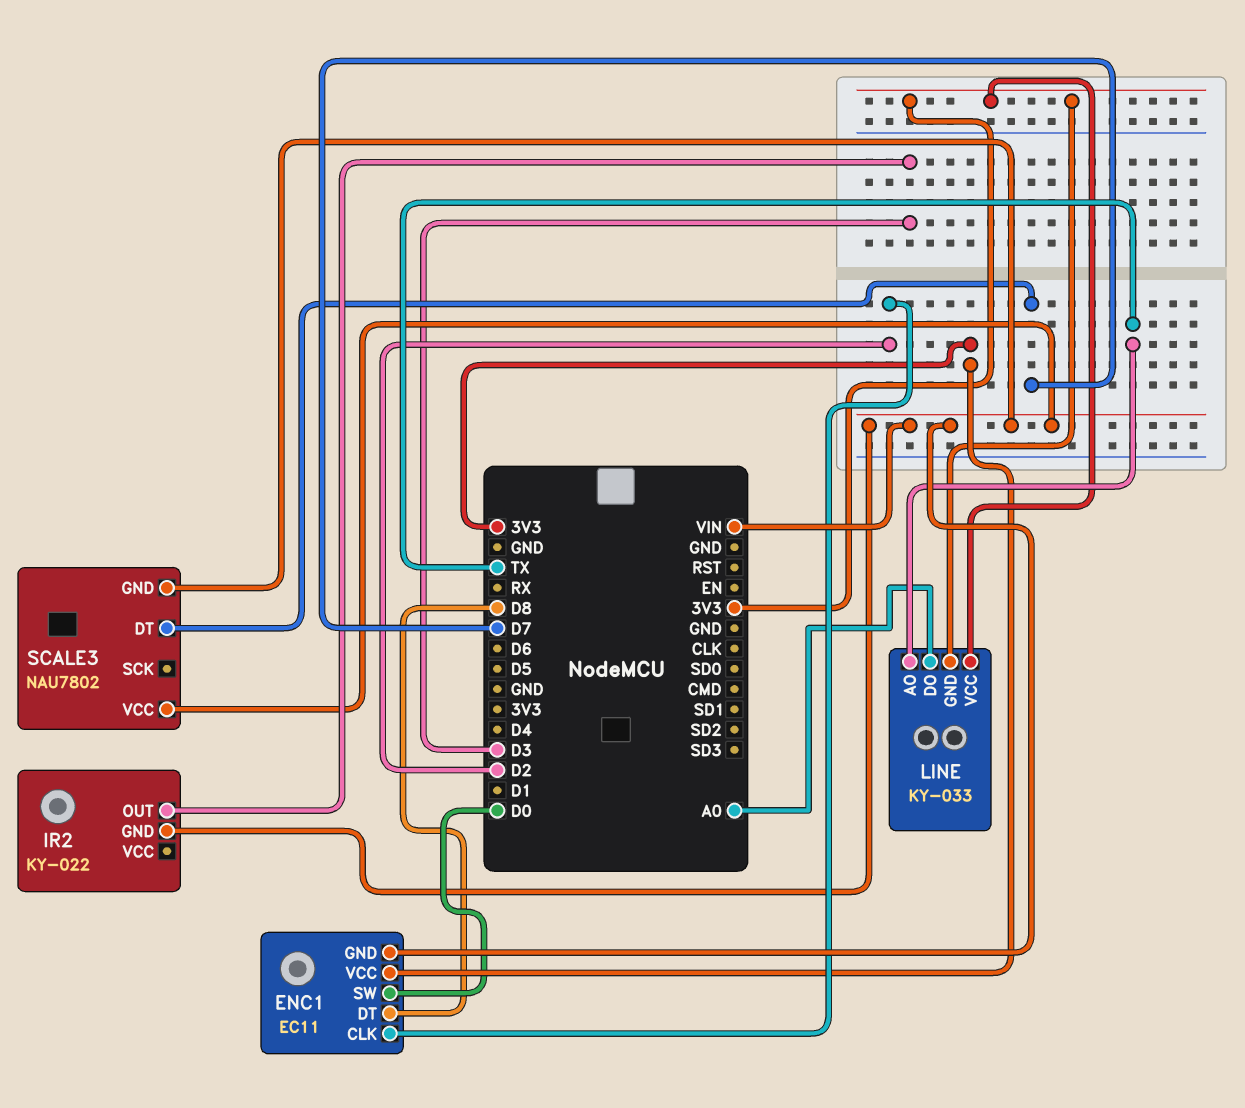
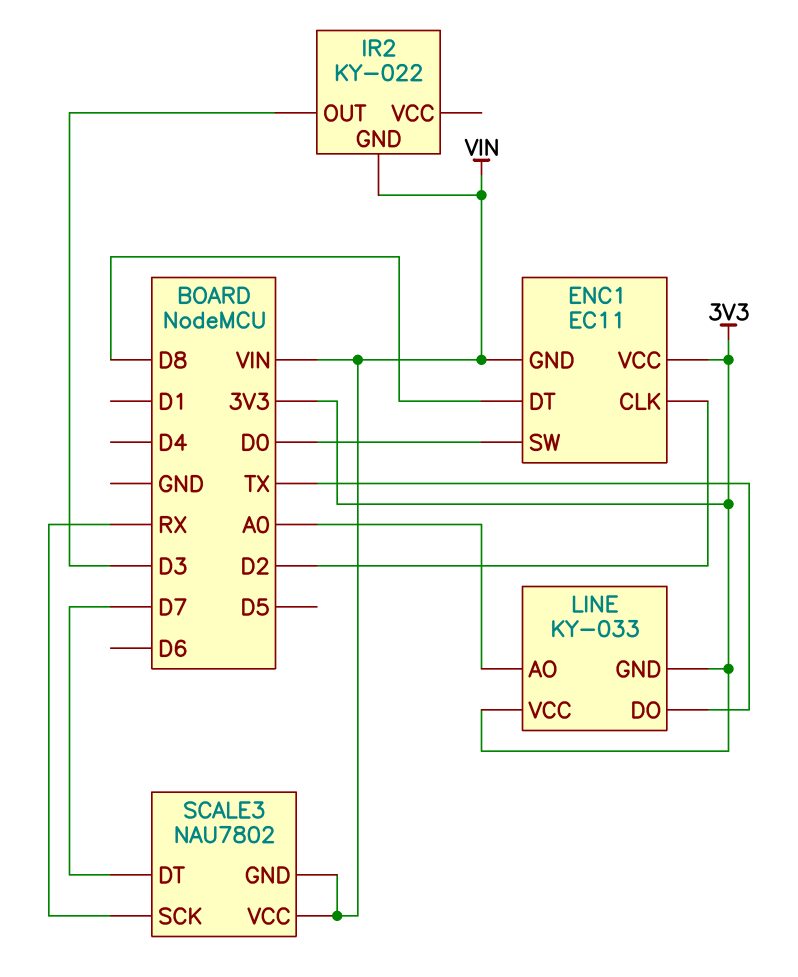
LINE pin AO: TX -> A0
LINE pin DO: A0 -> TX
SCALE3 pin SCK: none -> RX

